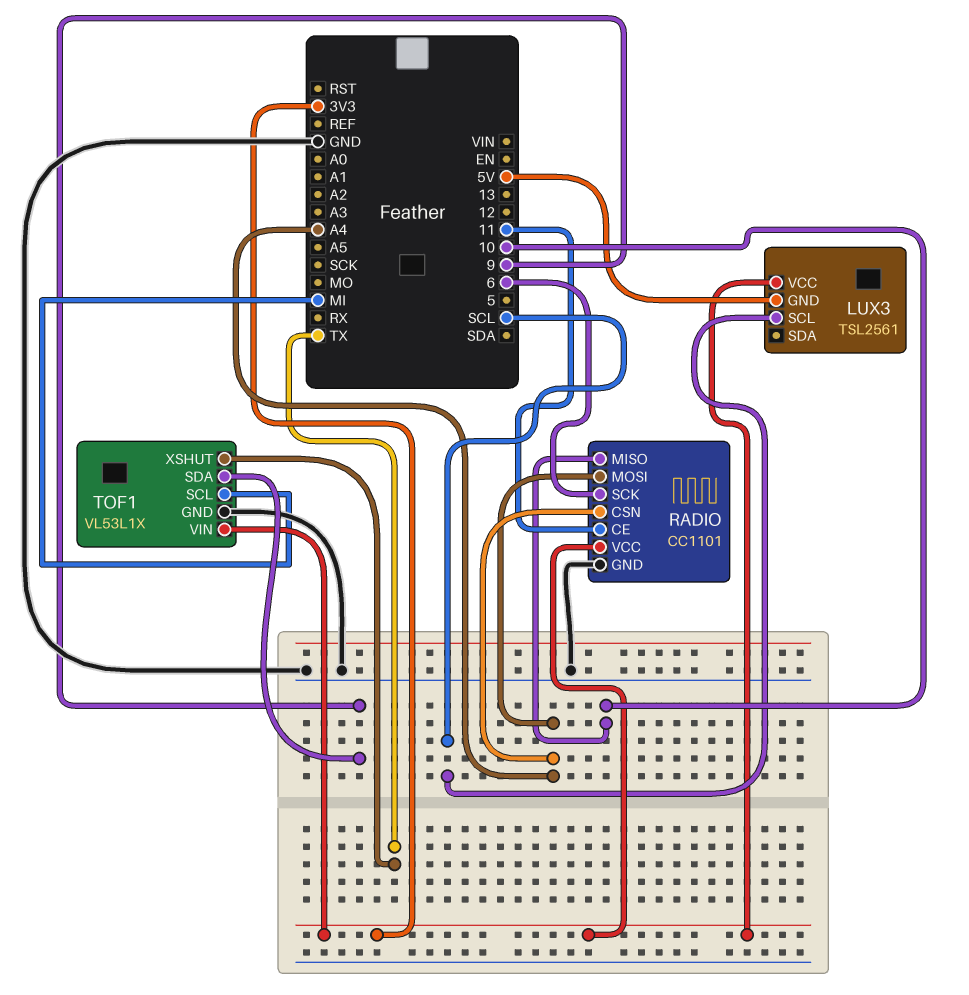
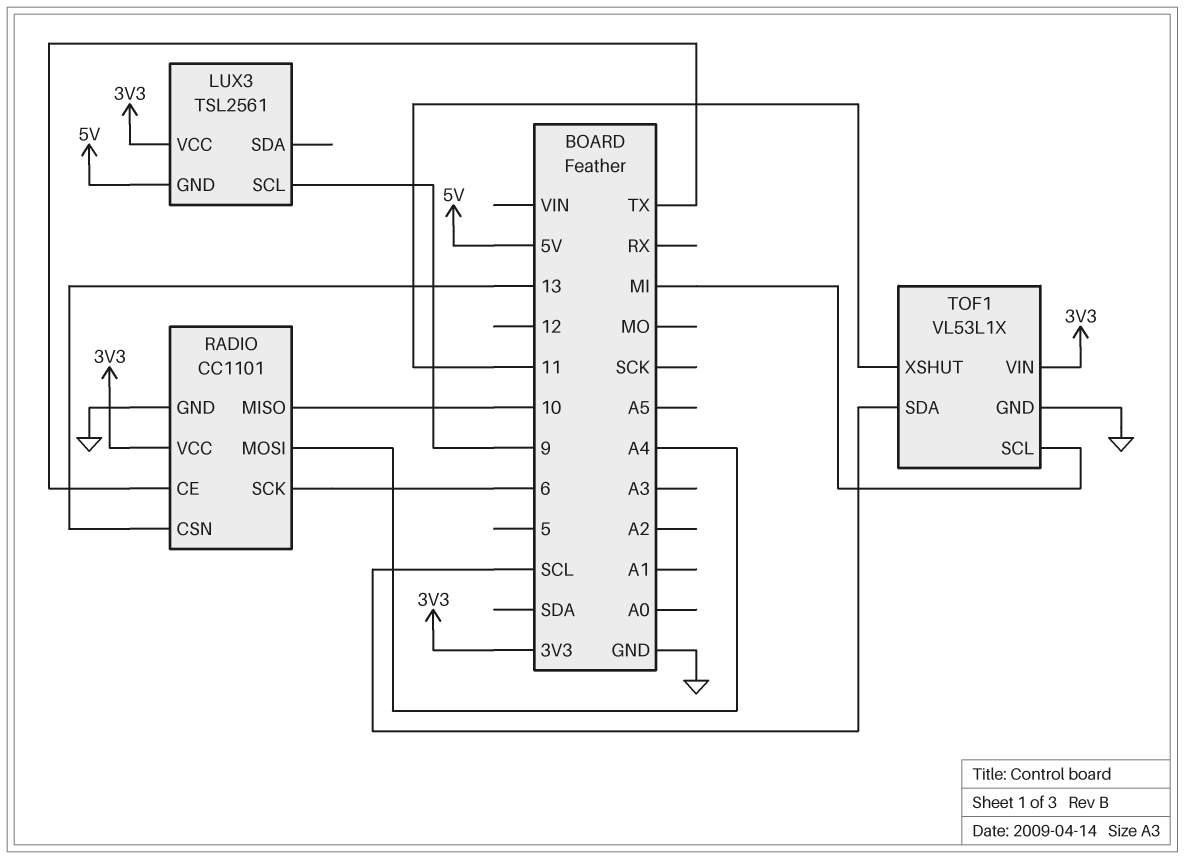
LUX3 pin SCL: SCL -> 9
RADIO pin CE: 11 -> TX
RADIO pin CSN: A4 -> 13
TOF1 pin SDA: 9 -> SCL
TOF1 pin XSHUT: TX -> 11

